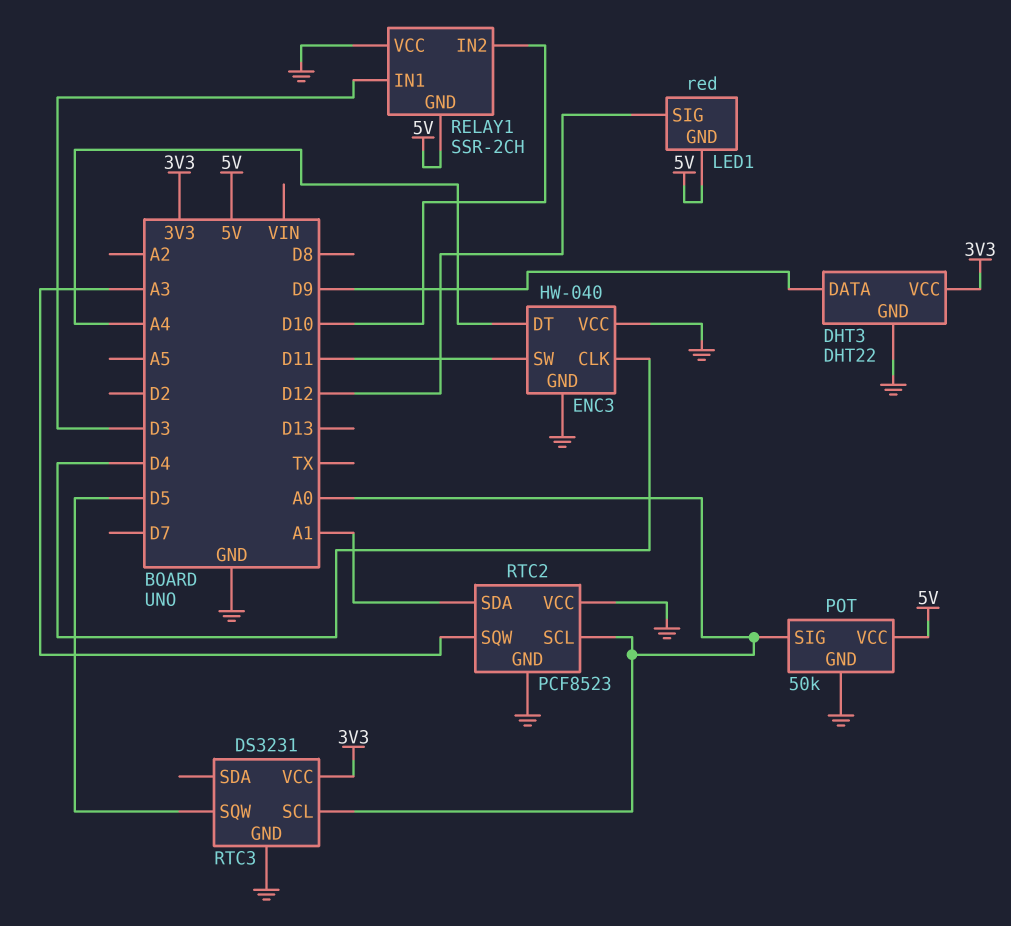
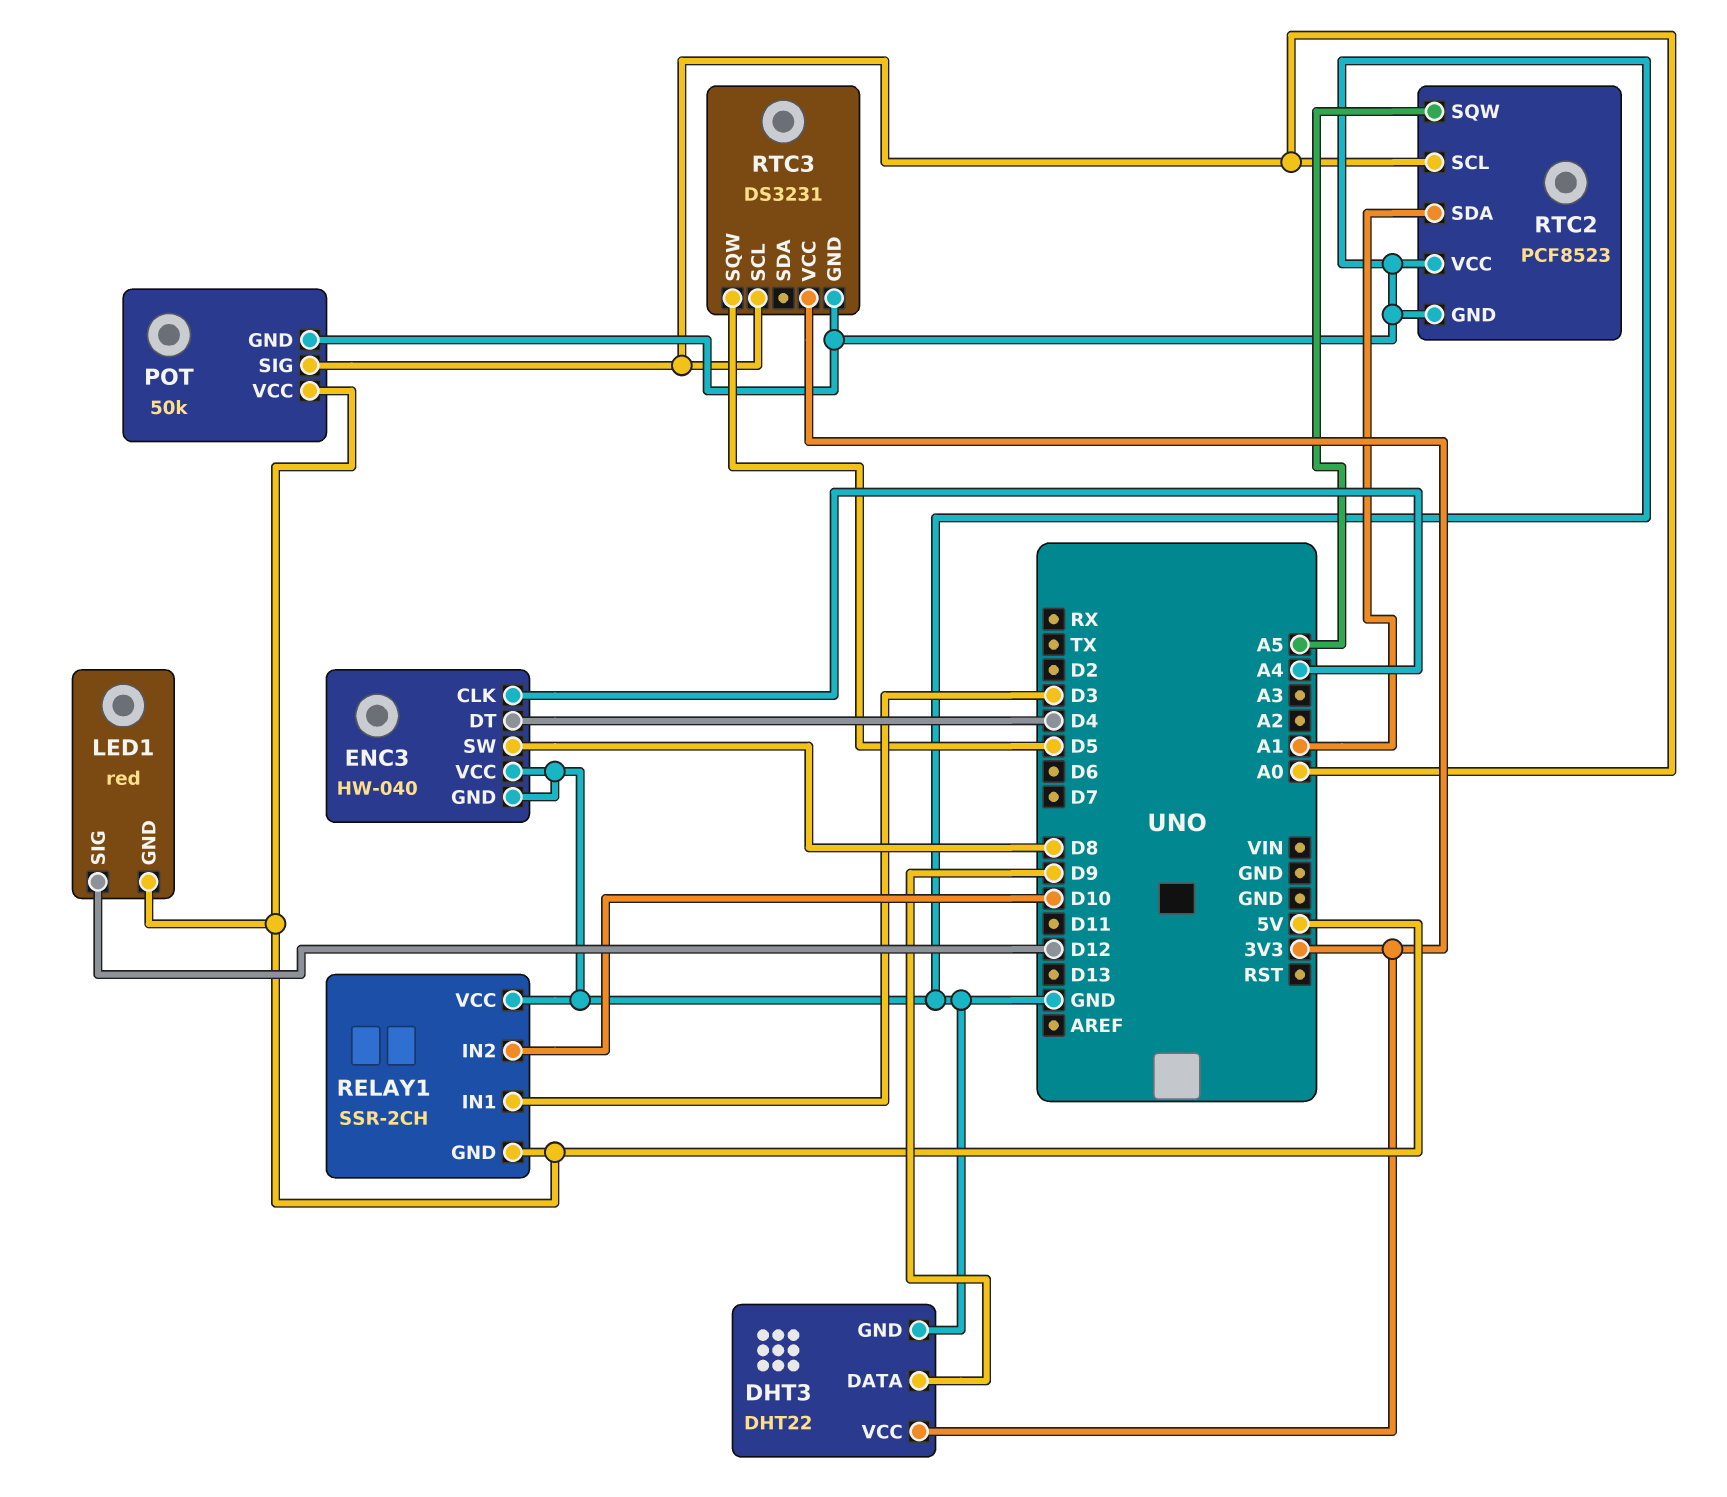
ENC3 pin CLK: D4 -> A4
ENC3 pin DT: A4 -> D4
ENC3 pin SW: D11 -> D8
RTC2 pin SQW: A3 -> A5

